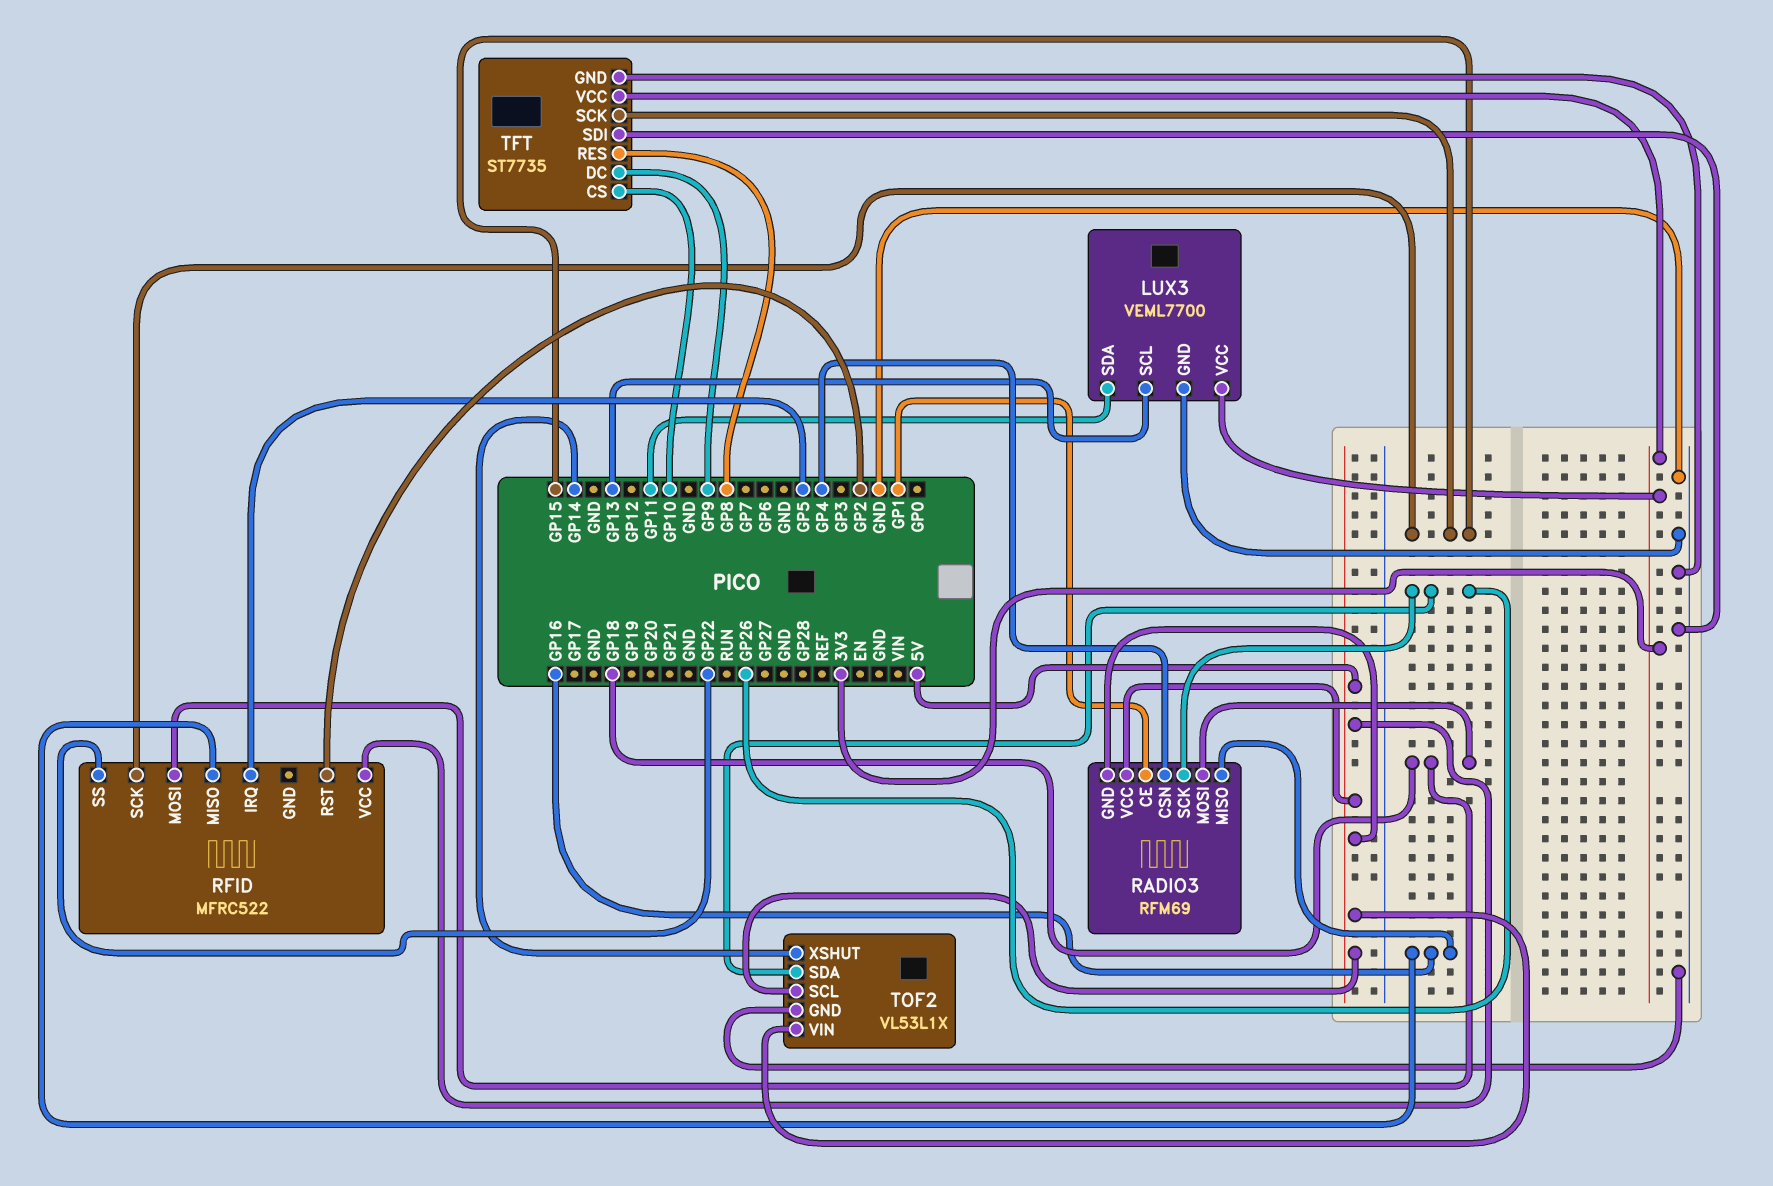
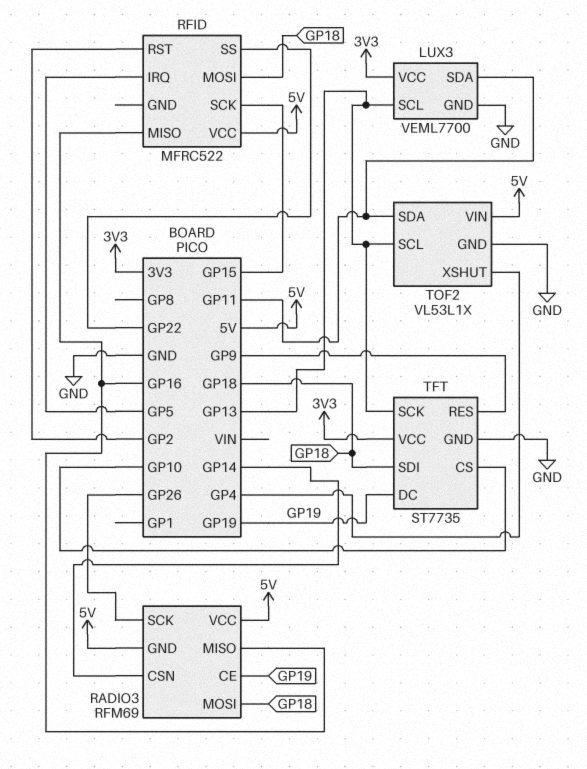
RADIO3 pin CE: GP1 -> GP19
RADIO3 pin CSN: GP4 -> GP14
TFT pin DC: GP9 -> GP19
TFT pin RES: GP8 -> GP9
TFT pin SCK: GP15 -> GP13
TFT pin SDI: GND -> GP18
TOF2 pin SCL: 5V -> GP13
TOF2 pin SDA: GP26 -> GP11
TOF2 pin XSHUT: GP14 -> GP4

